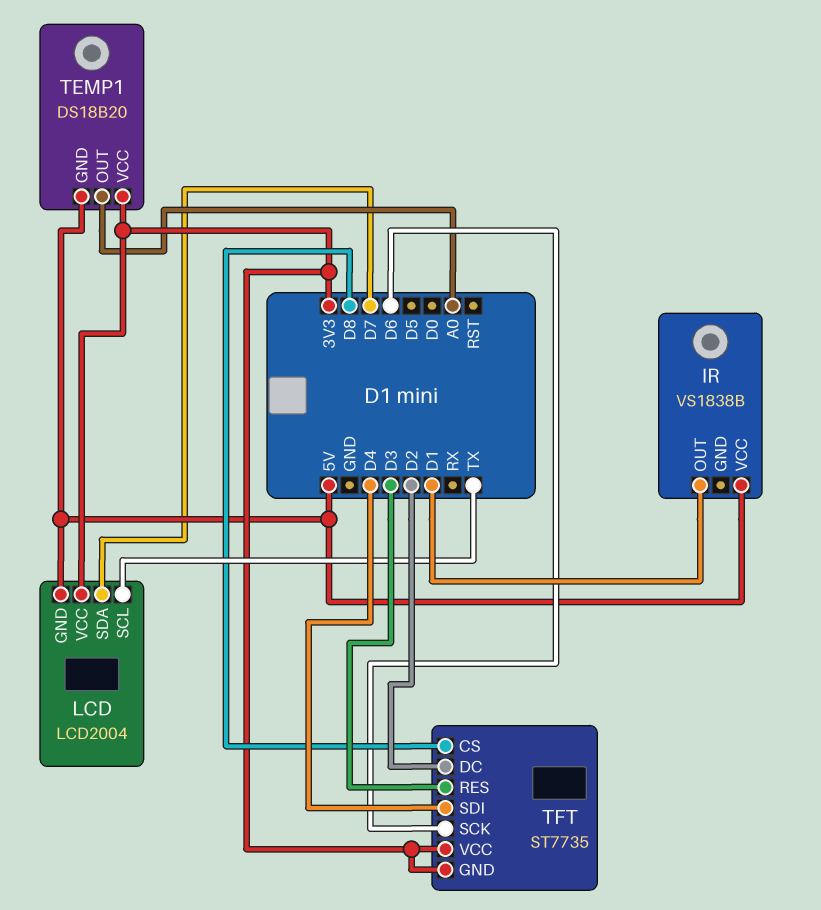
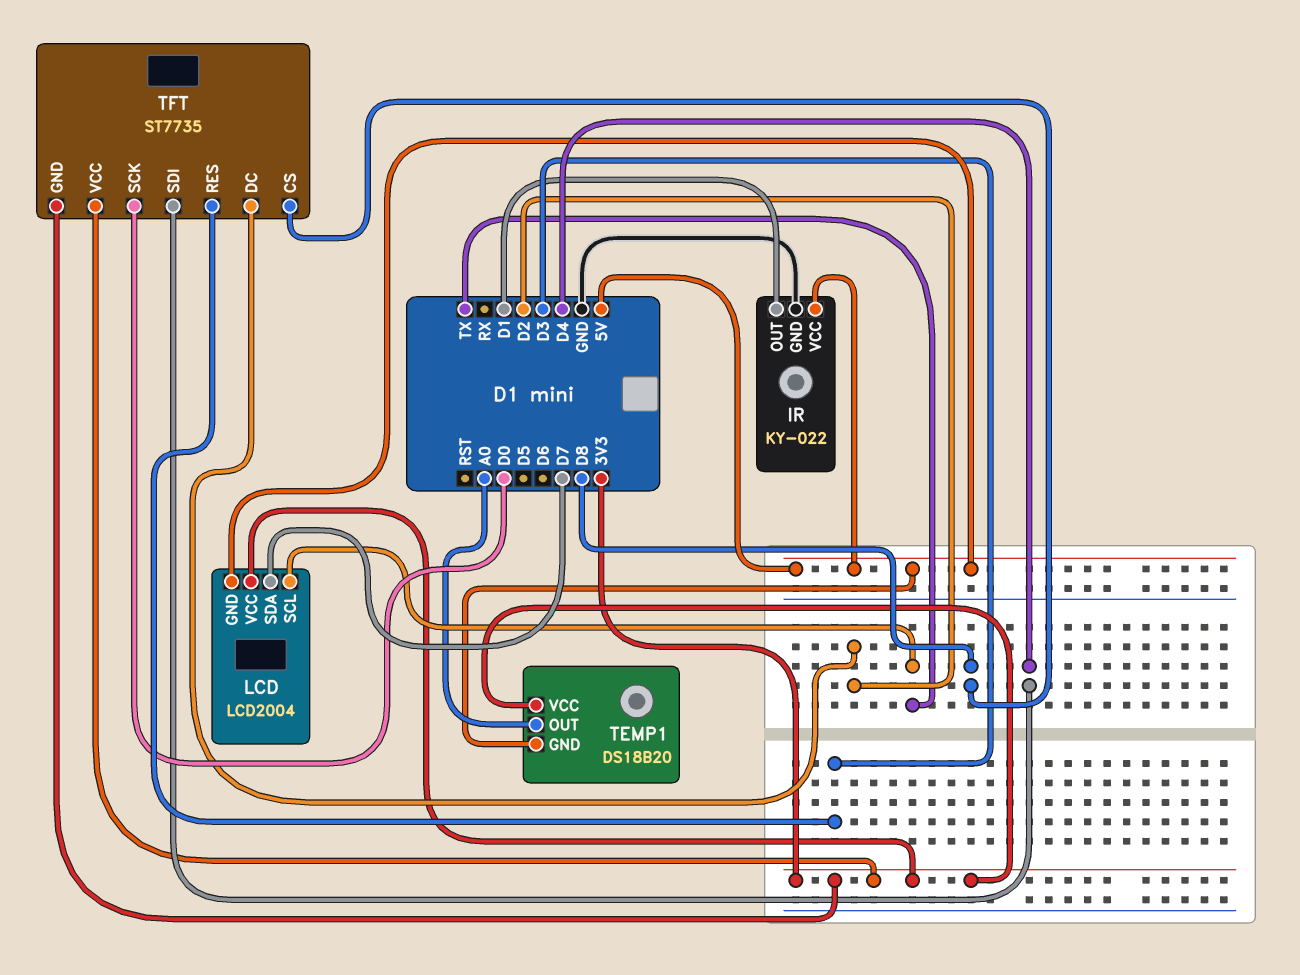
IR: VS1838B -> KY-022
IR pin GND: none -> GND
TFT pin SCK: D6 -> D0

